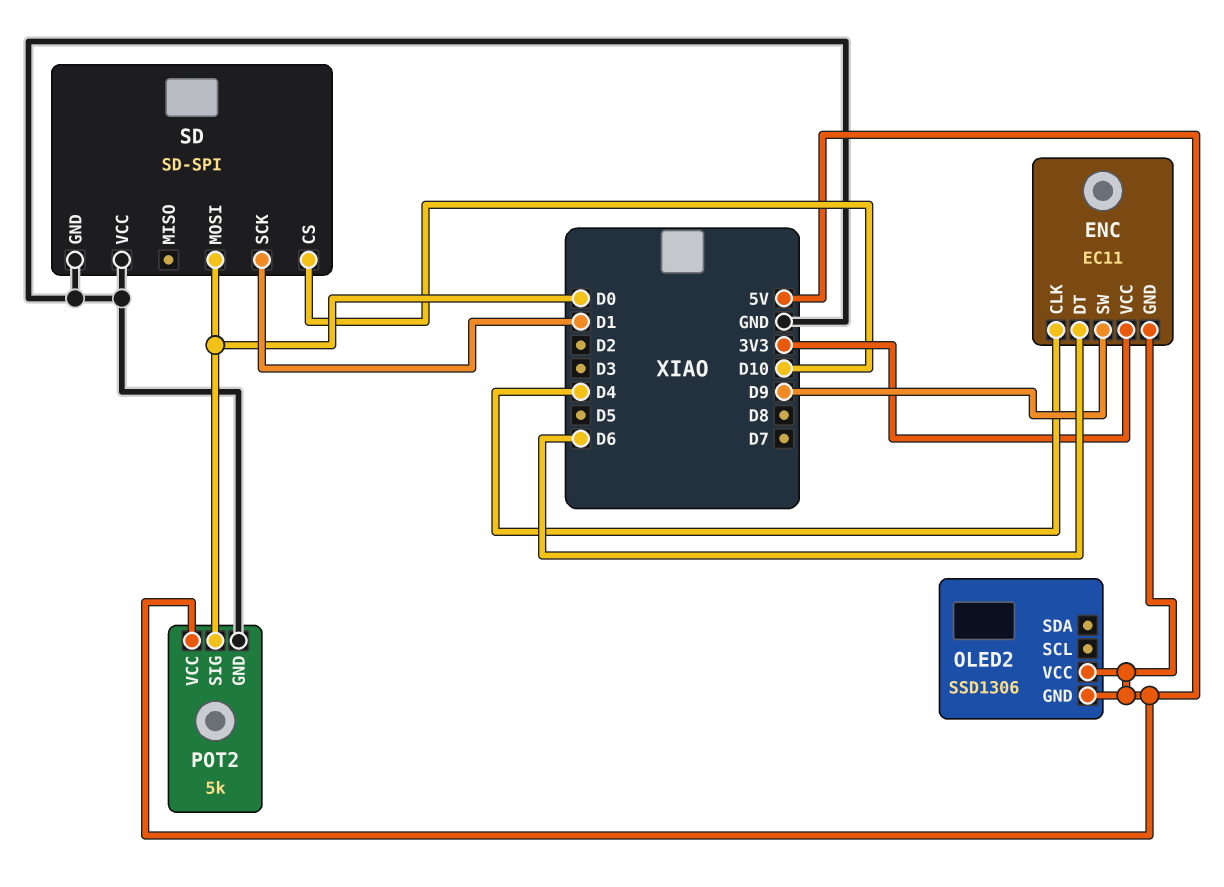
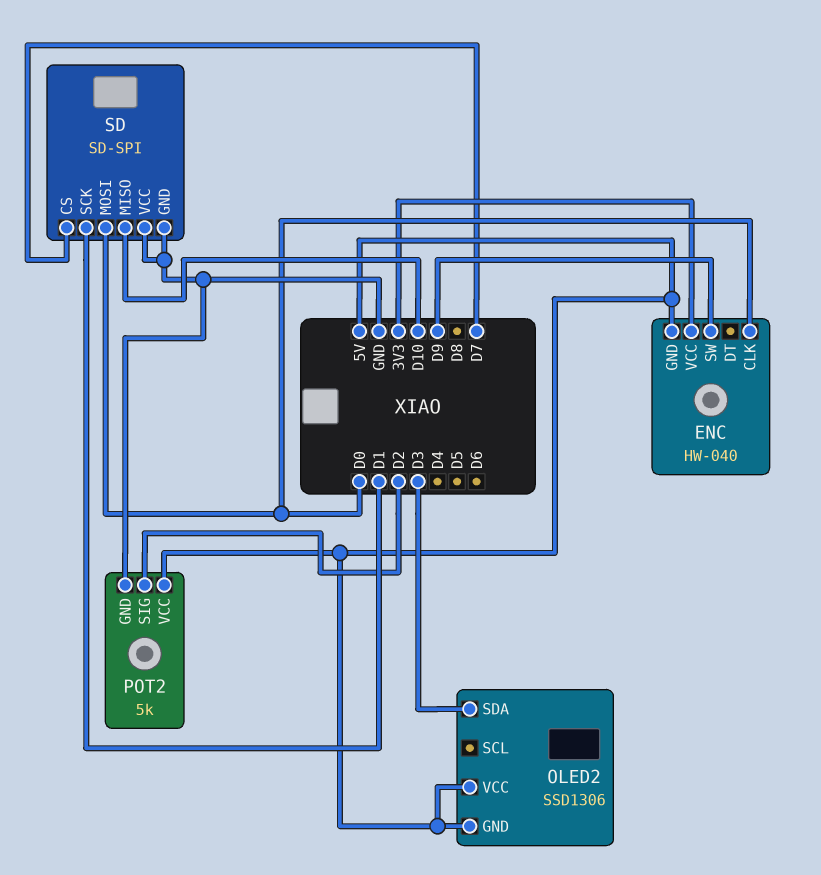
ENC: EC11 -> HW-040
ENC pin CLK: D4 -> D0
ENC pin DT: D6 -> none
OLED2 pin SDA: none -> D3
POT2 pin SIG: D0 -> D2
SD pin CS: D10 -> D7
SD pin MISO: none -> D10

